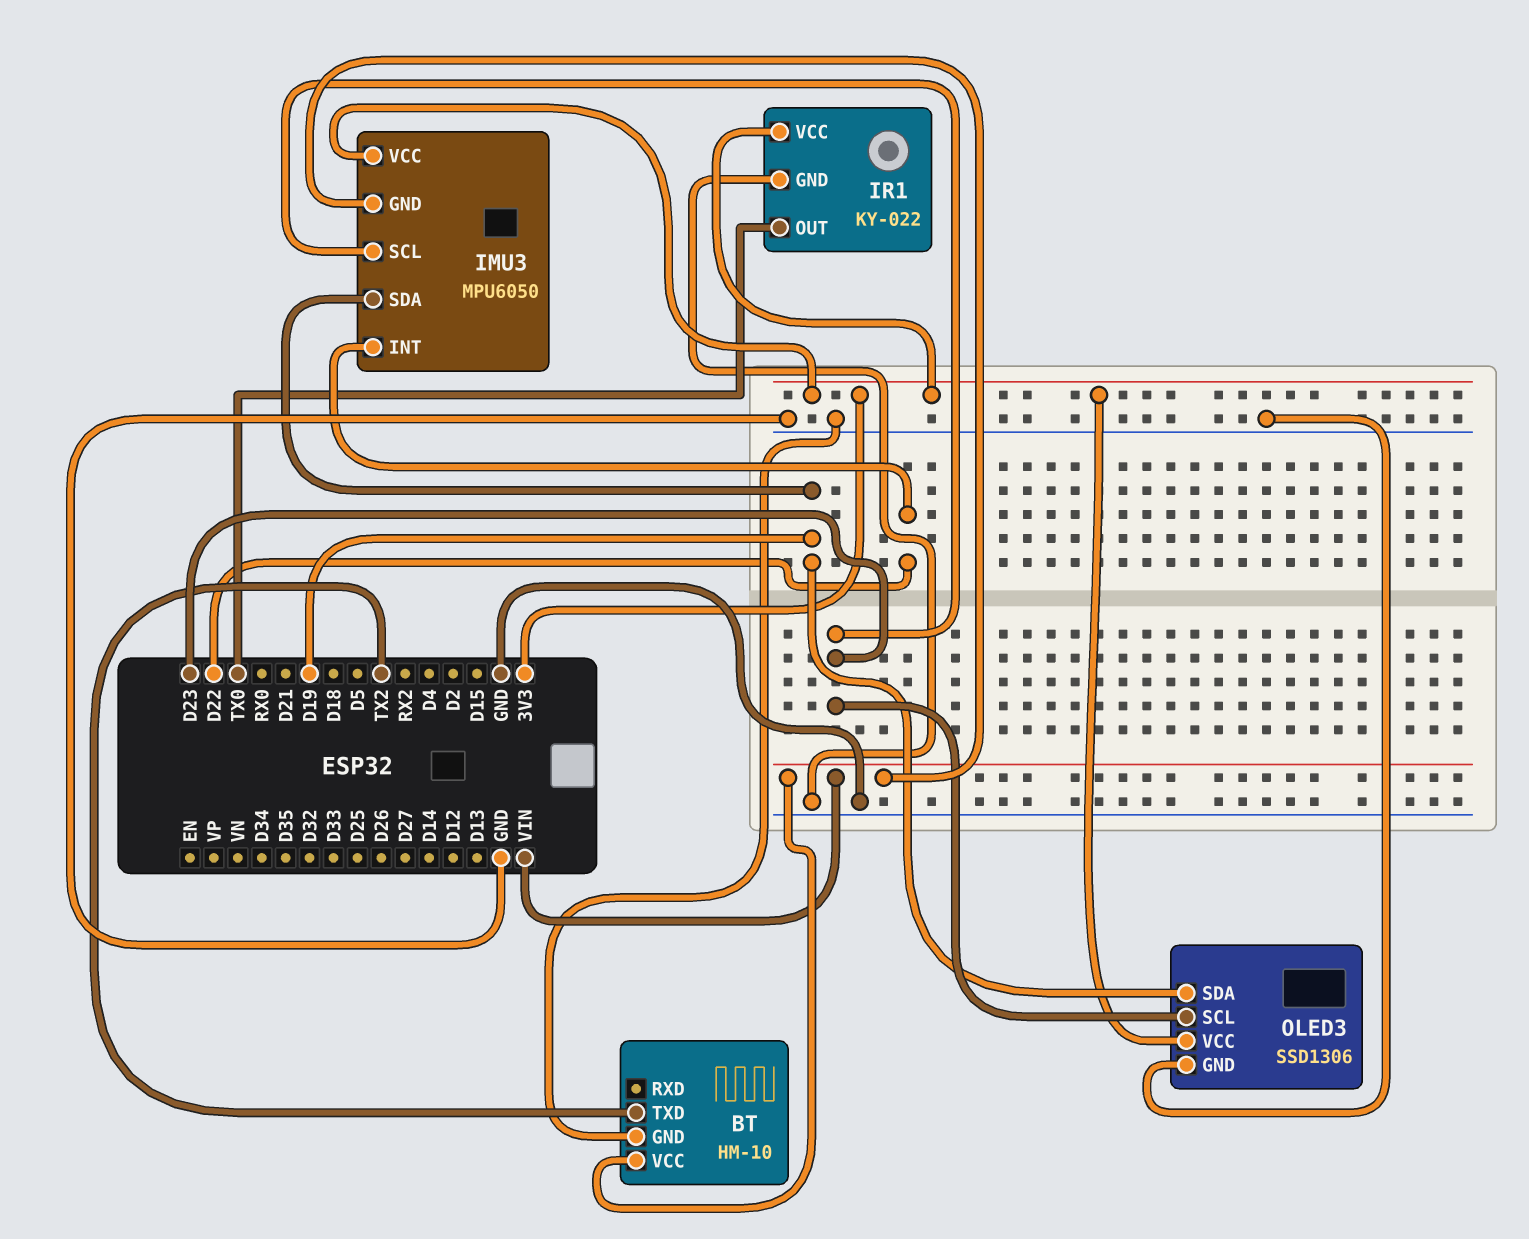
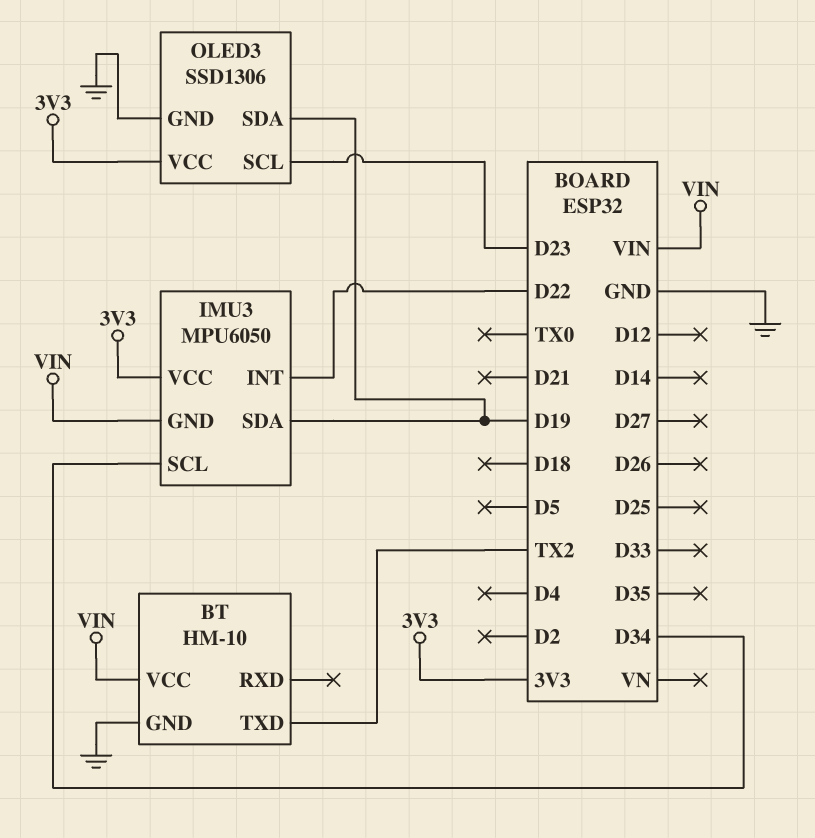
IMU3 pin SCL: D23 -> D34
IR1: KY-022 -> none
IR1 pin GND: GND -> none
IR1 pin OUT: TX0 -> none
IR1 pin VCC: 3V3 -> none

